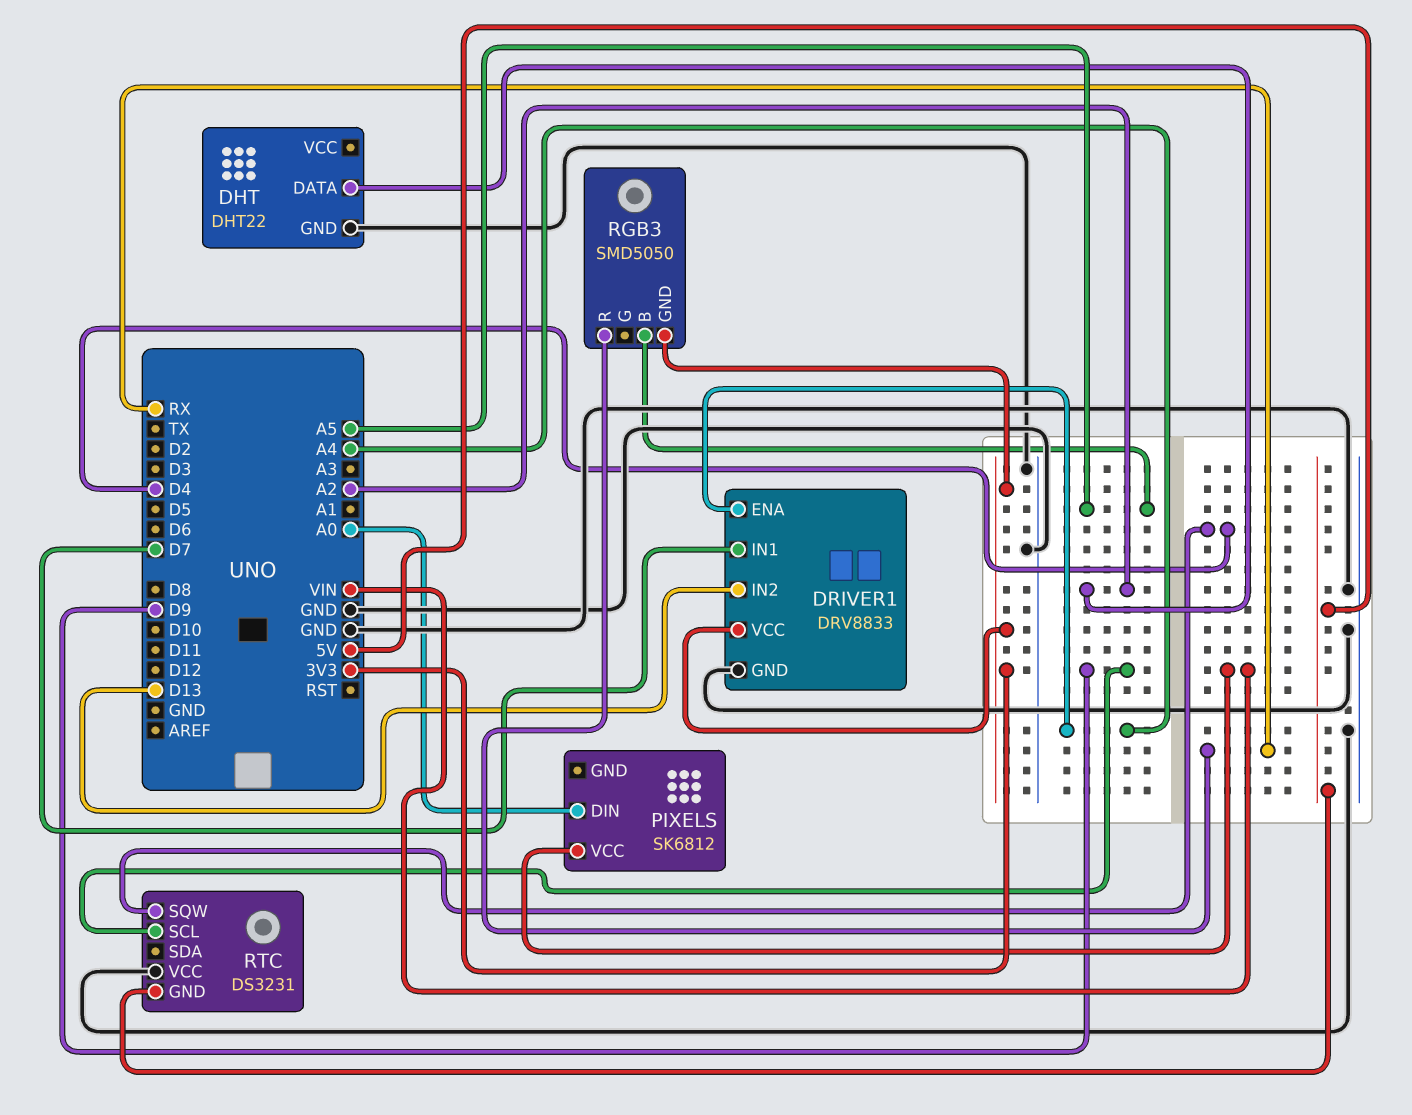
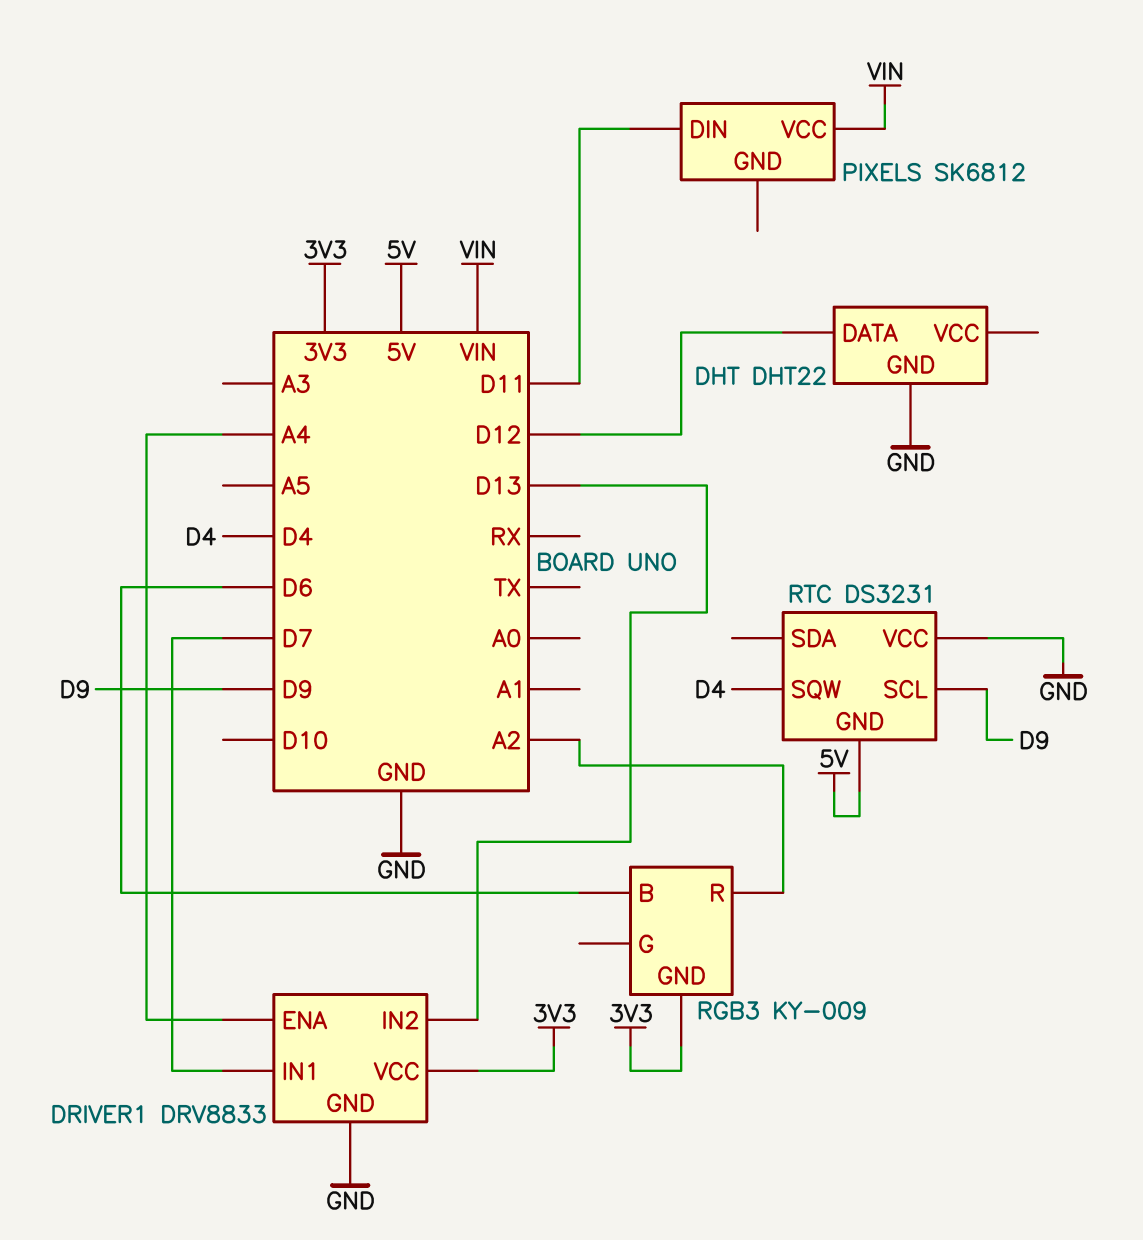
DHT pin DATA: A2 -> D12
PIXELS pin DIN: A0 -> D11
RGB3: SMD5050 -> KY-009
RGB3 pin B: A5 -> D6
RGB3 pin R: RX -> A2

